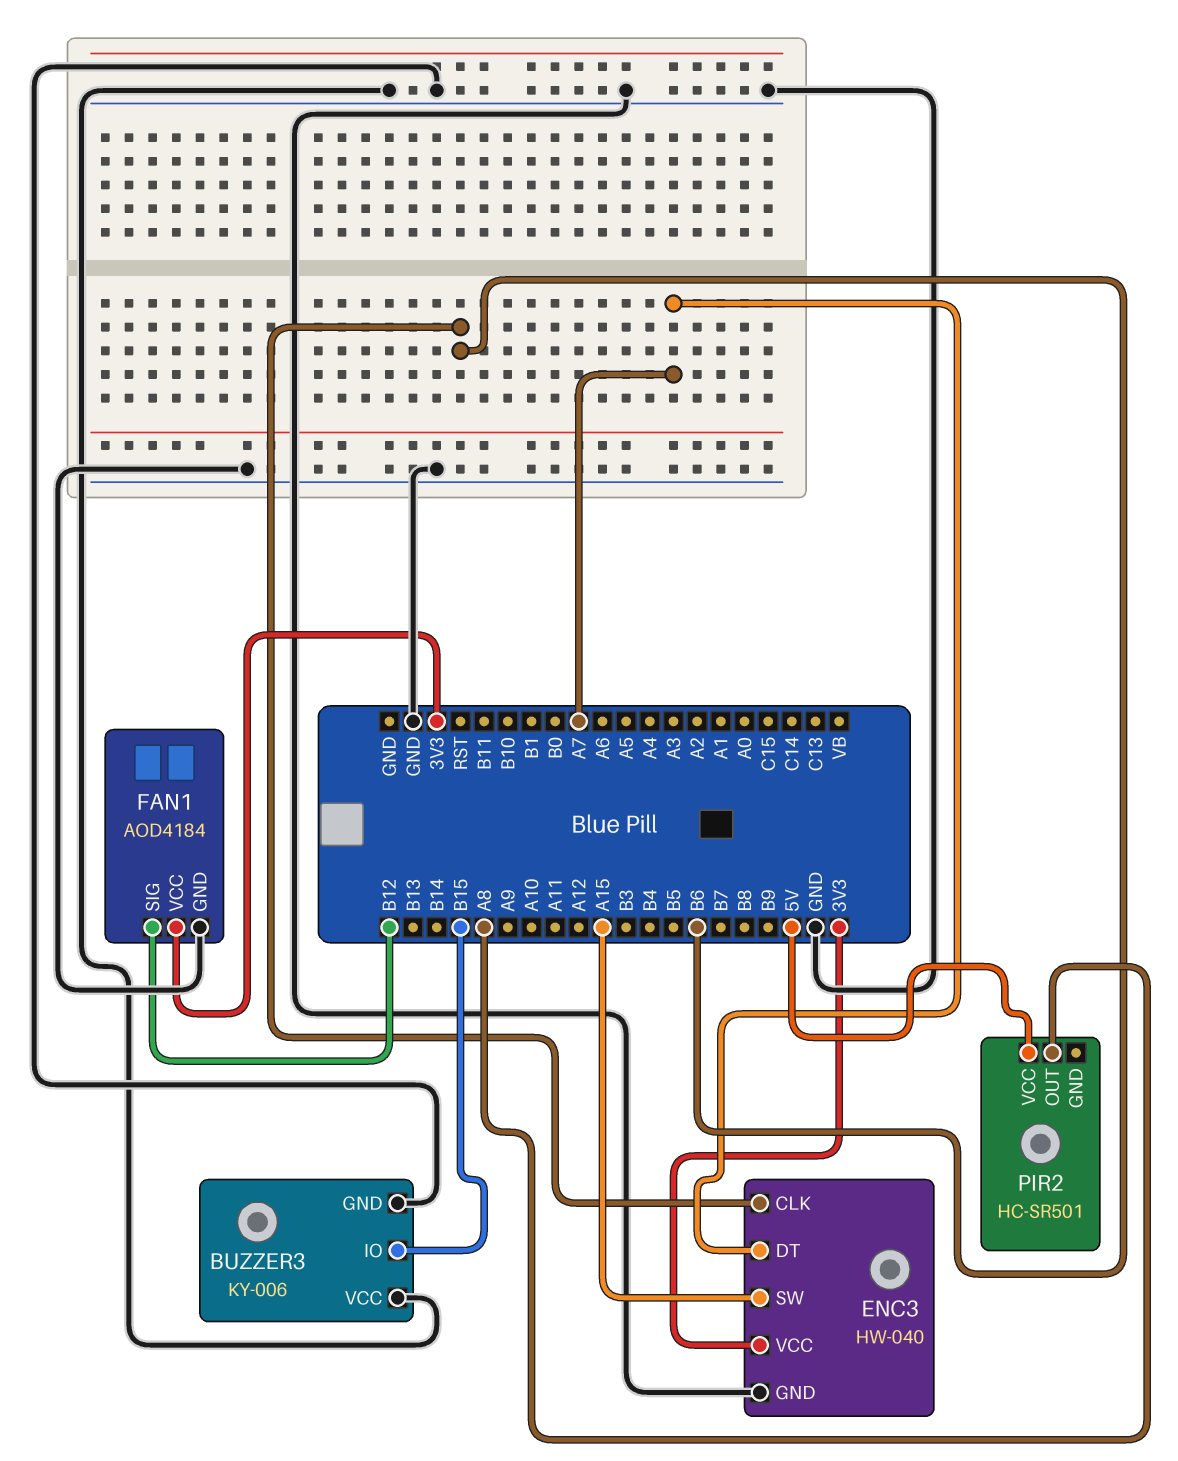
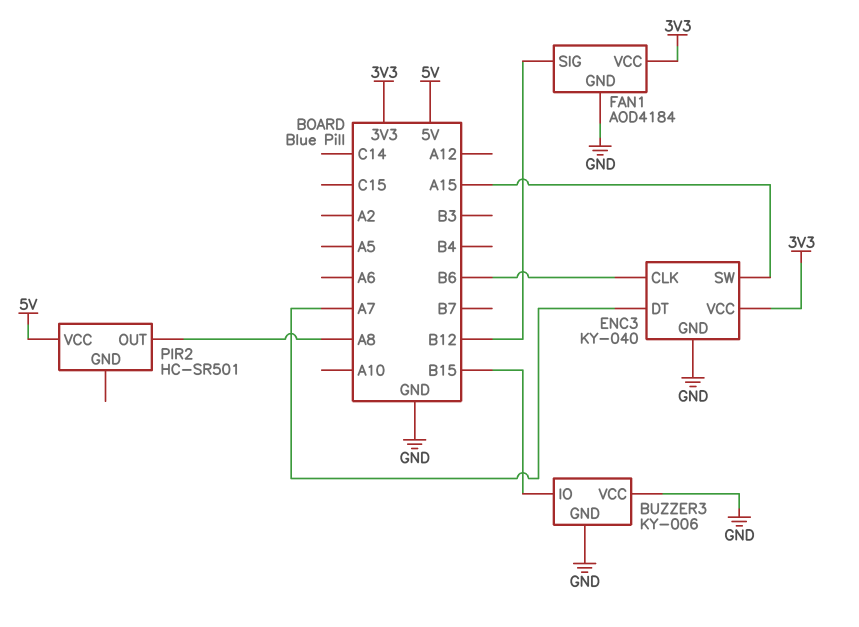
ENC3: HW-040 -> KY-040

